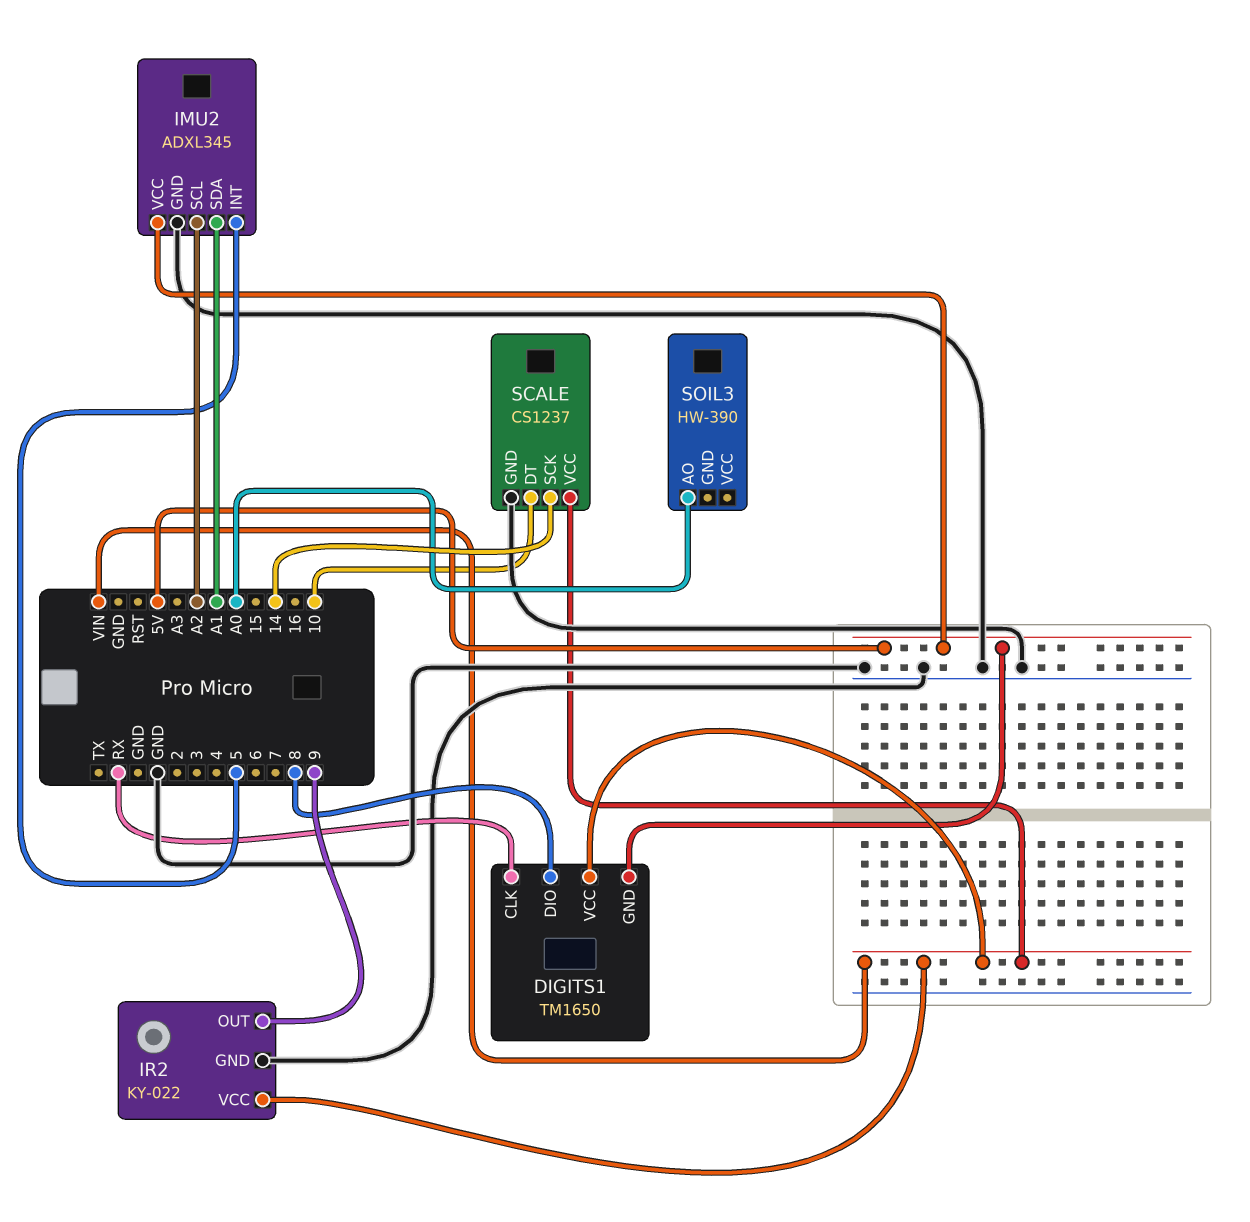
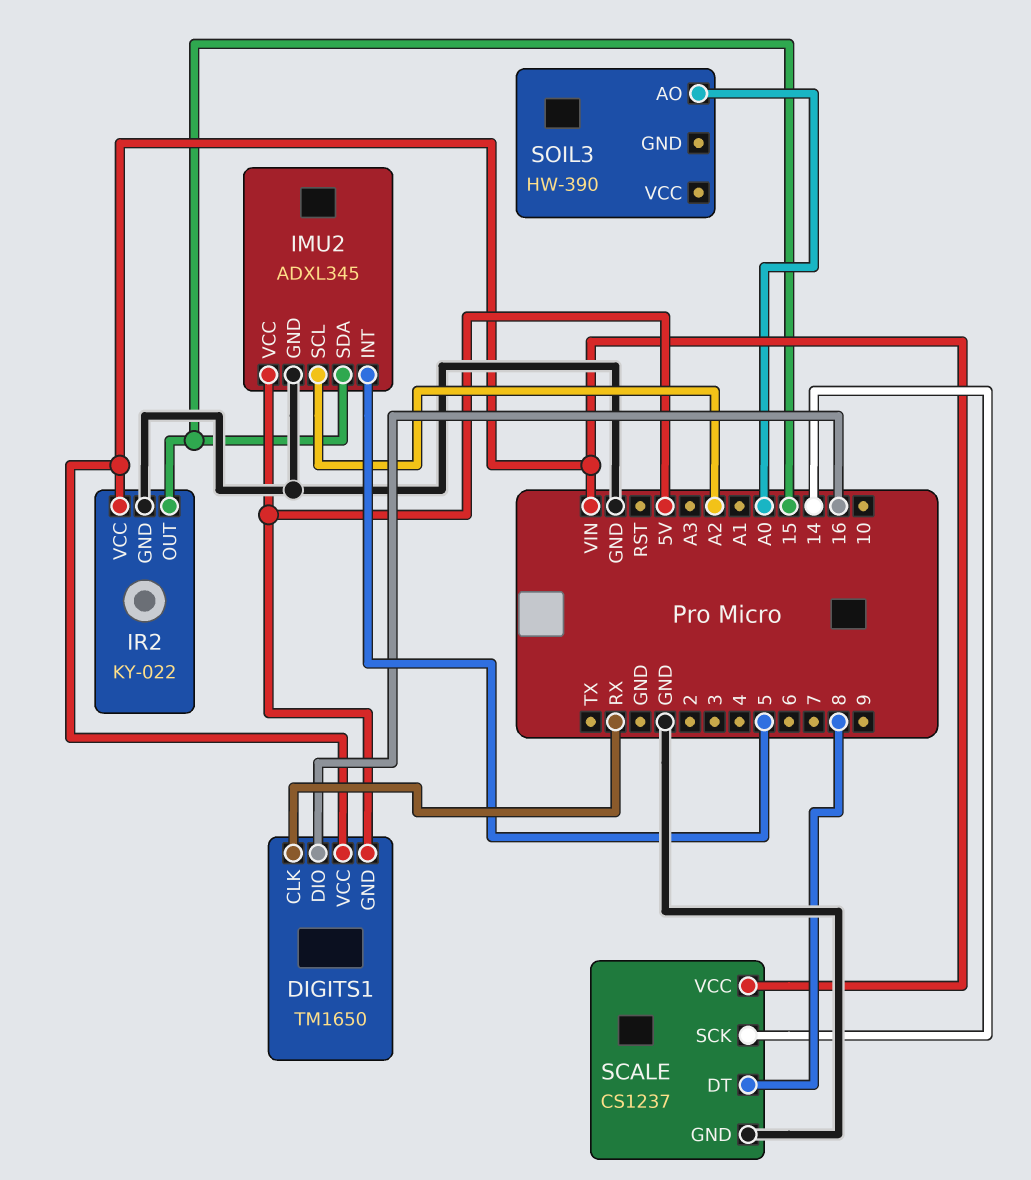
DIGITS1 pin DIO: 8 -> 16
IMU2 pin SDA: A1 -> 15
IR2 pin OUT: 9 -> 15
SCALE pin DT: 10 -> 8

